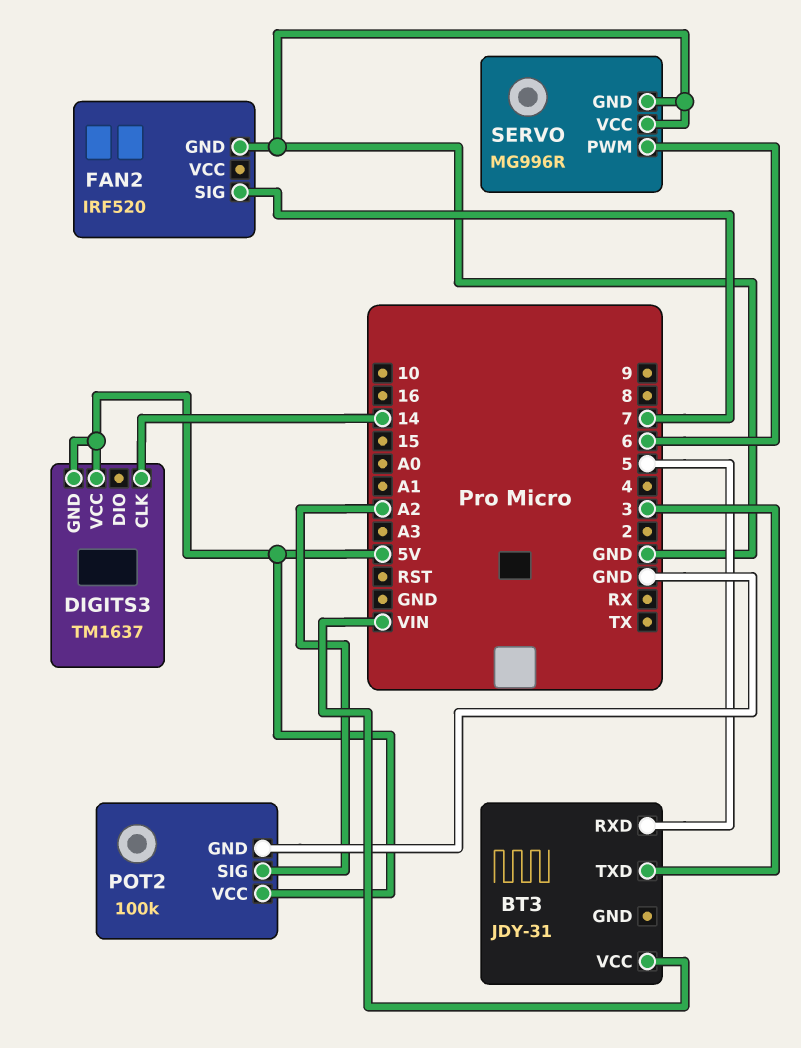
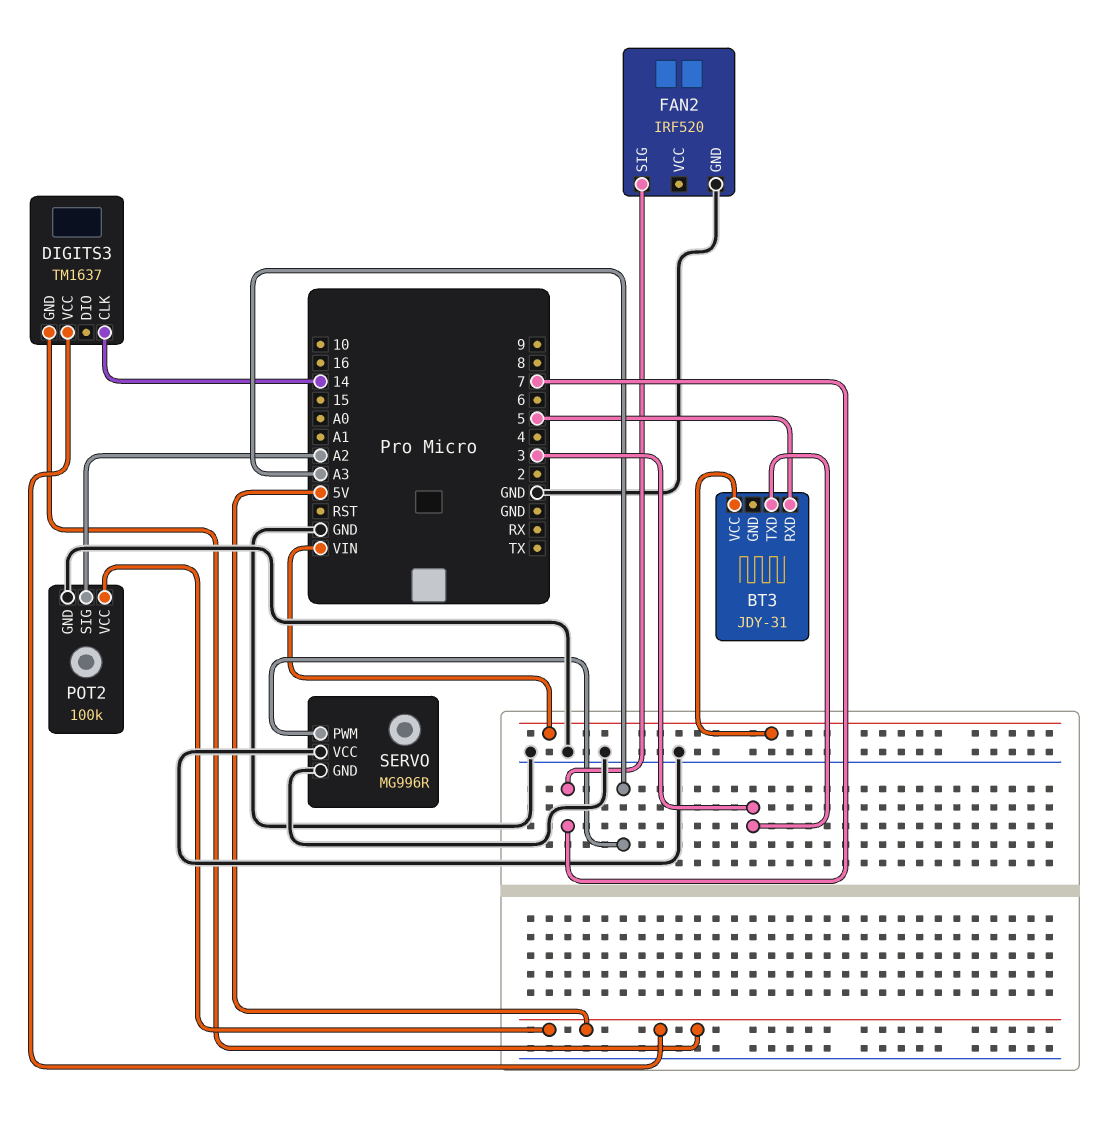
SERVO pin PWM: 6 -> A3

